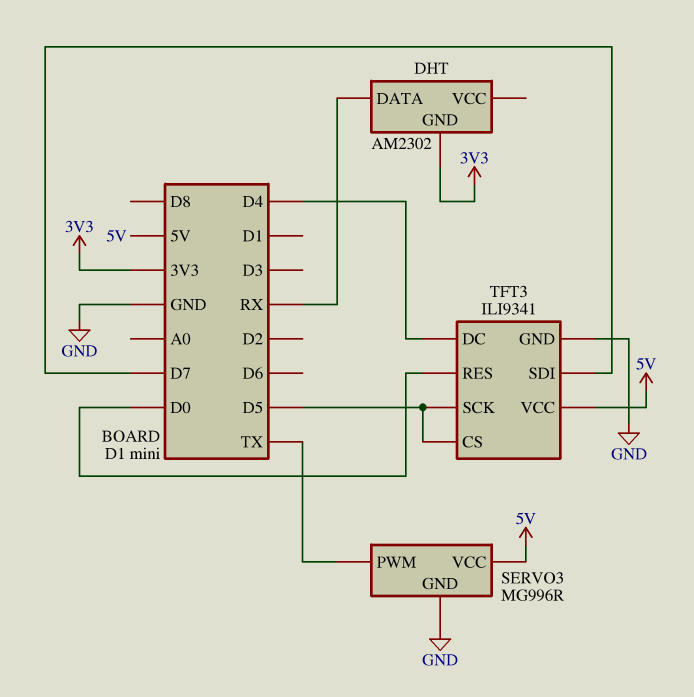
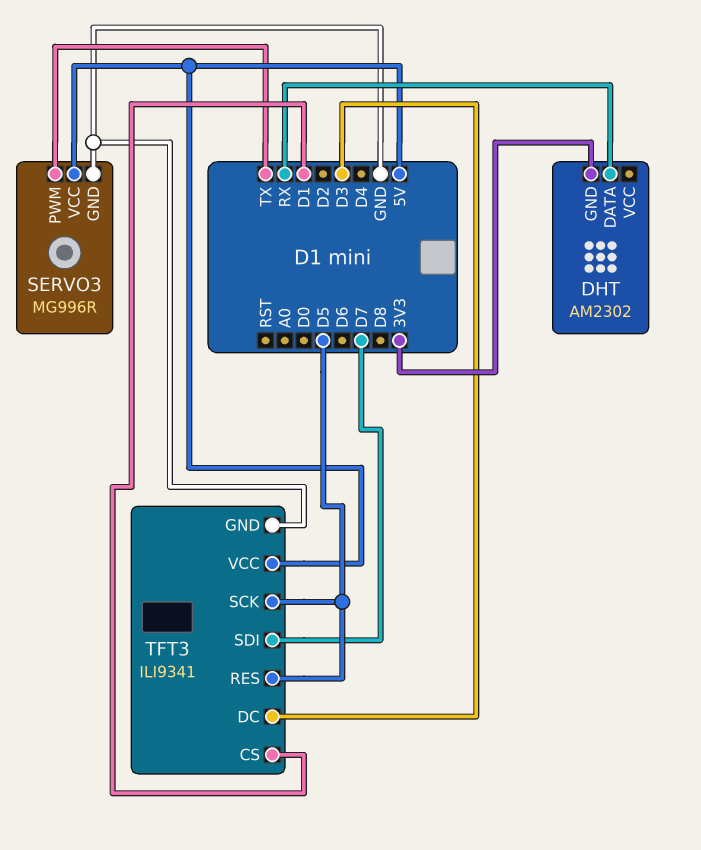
TFT3 pin CS: D5 -> D1
TFT3 pin DC: D4 -> D3
TFT3 pin RES: D0 -> D5

